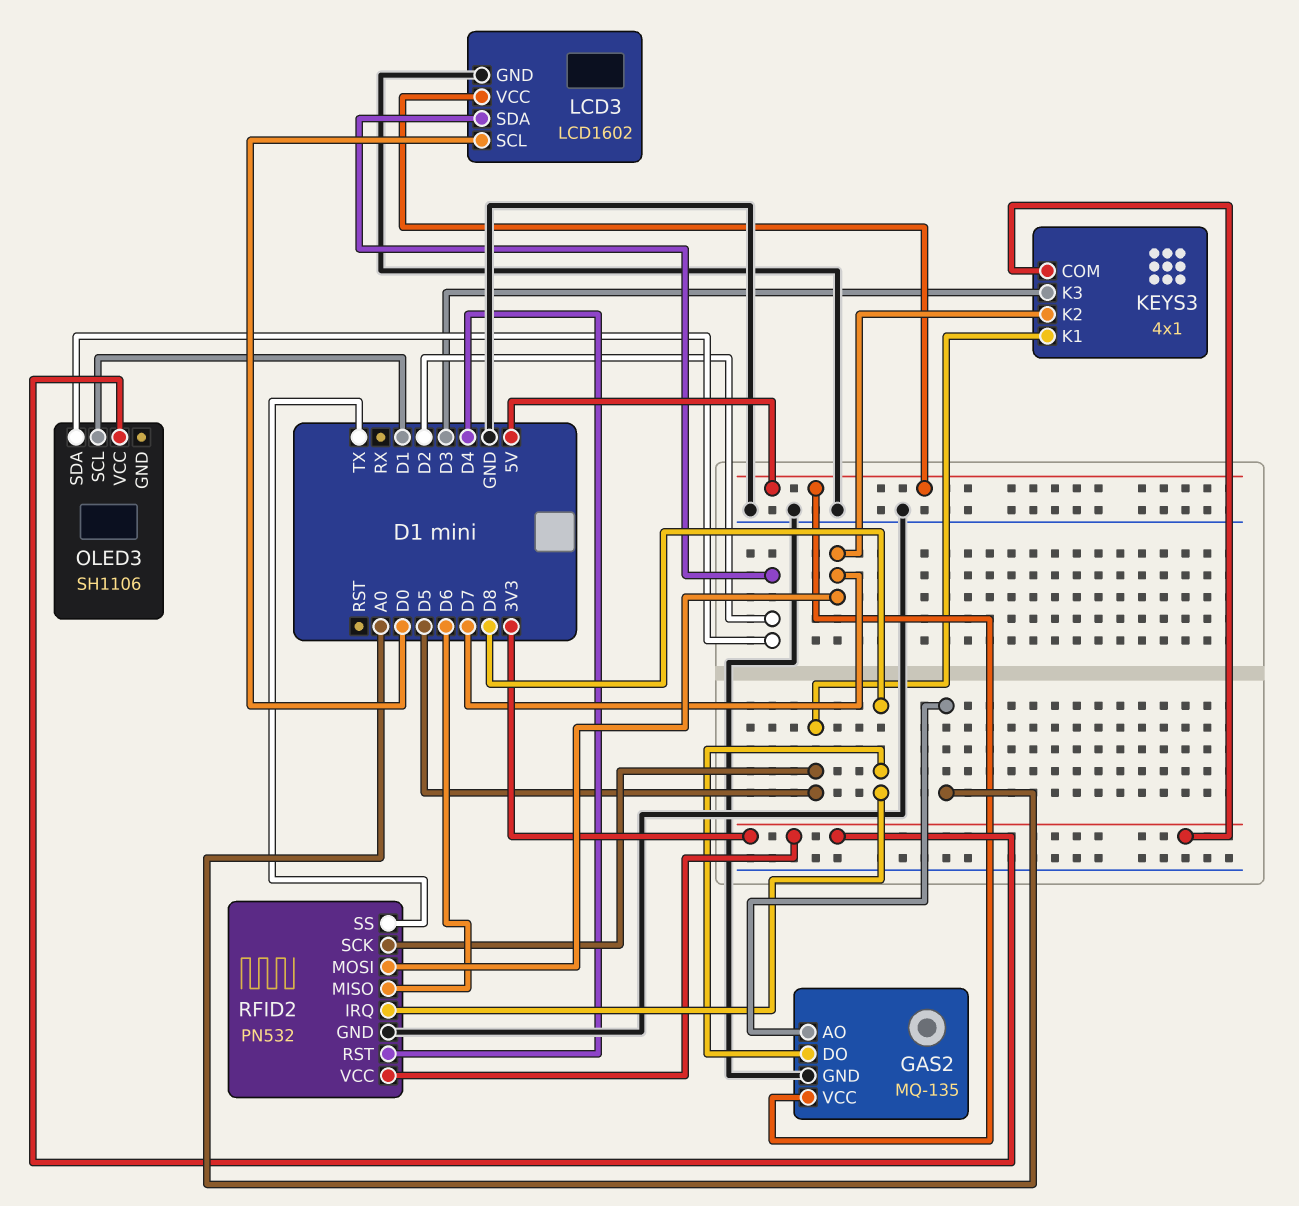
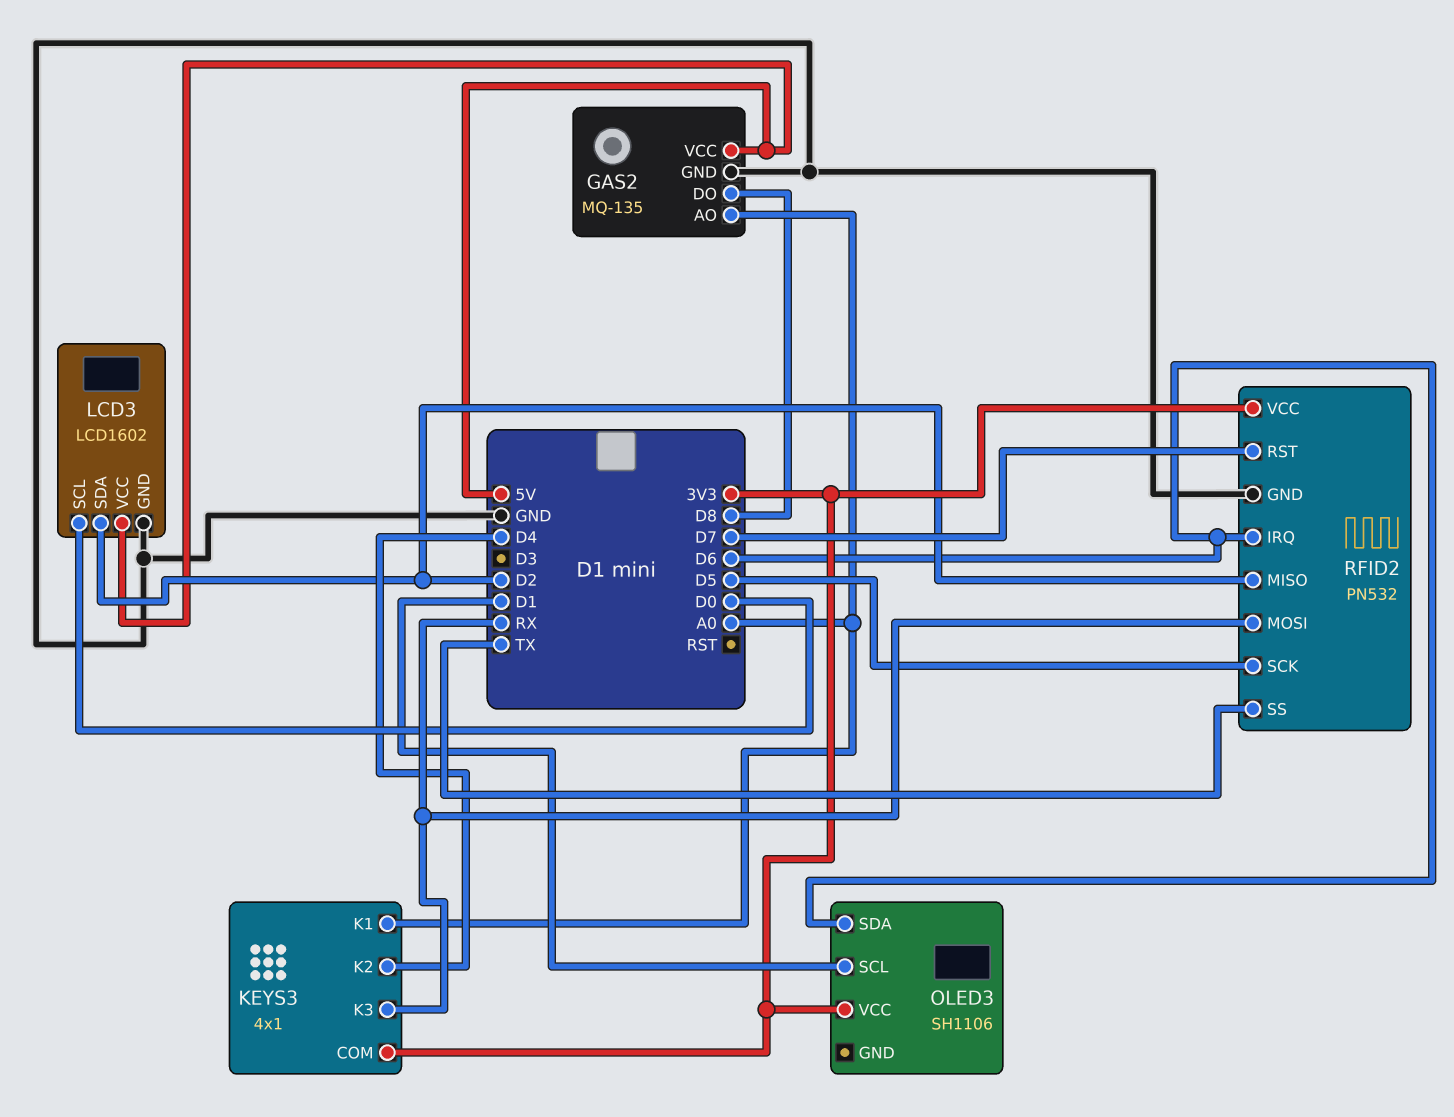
KEYS3 pin K1: D5 -> A0
KEYS3 pin K2: D7 -> D4
KEYS3 pin K3: D3 -> RX
OLED3 pin SDA: D2 -> D6
RFID2 pin IRQ: D8 -> D6
RFID2 pin MISO: D6 -> D2
RFID2 pin MOSI: D7 -> RX
RFID2 pin RST: D4 -> D7

